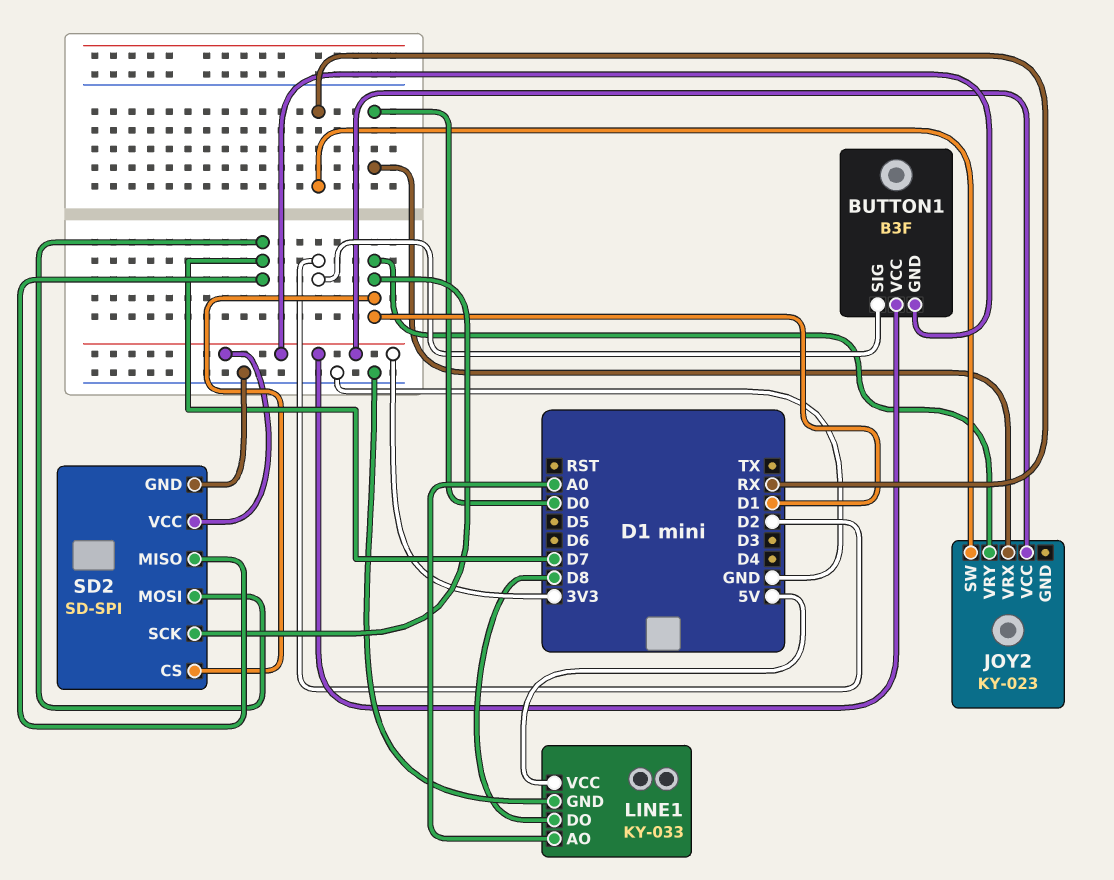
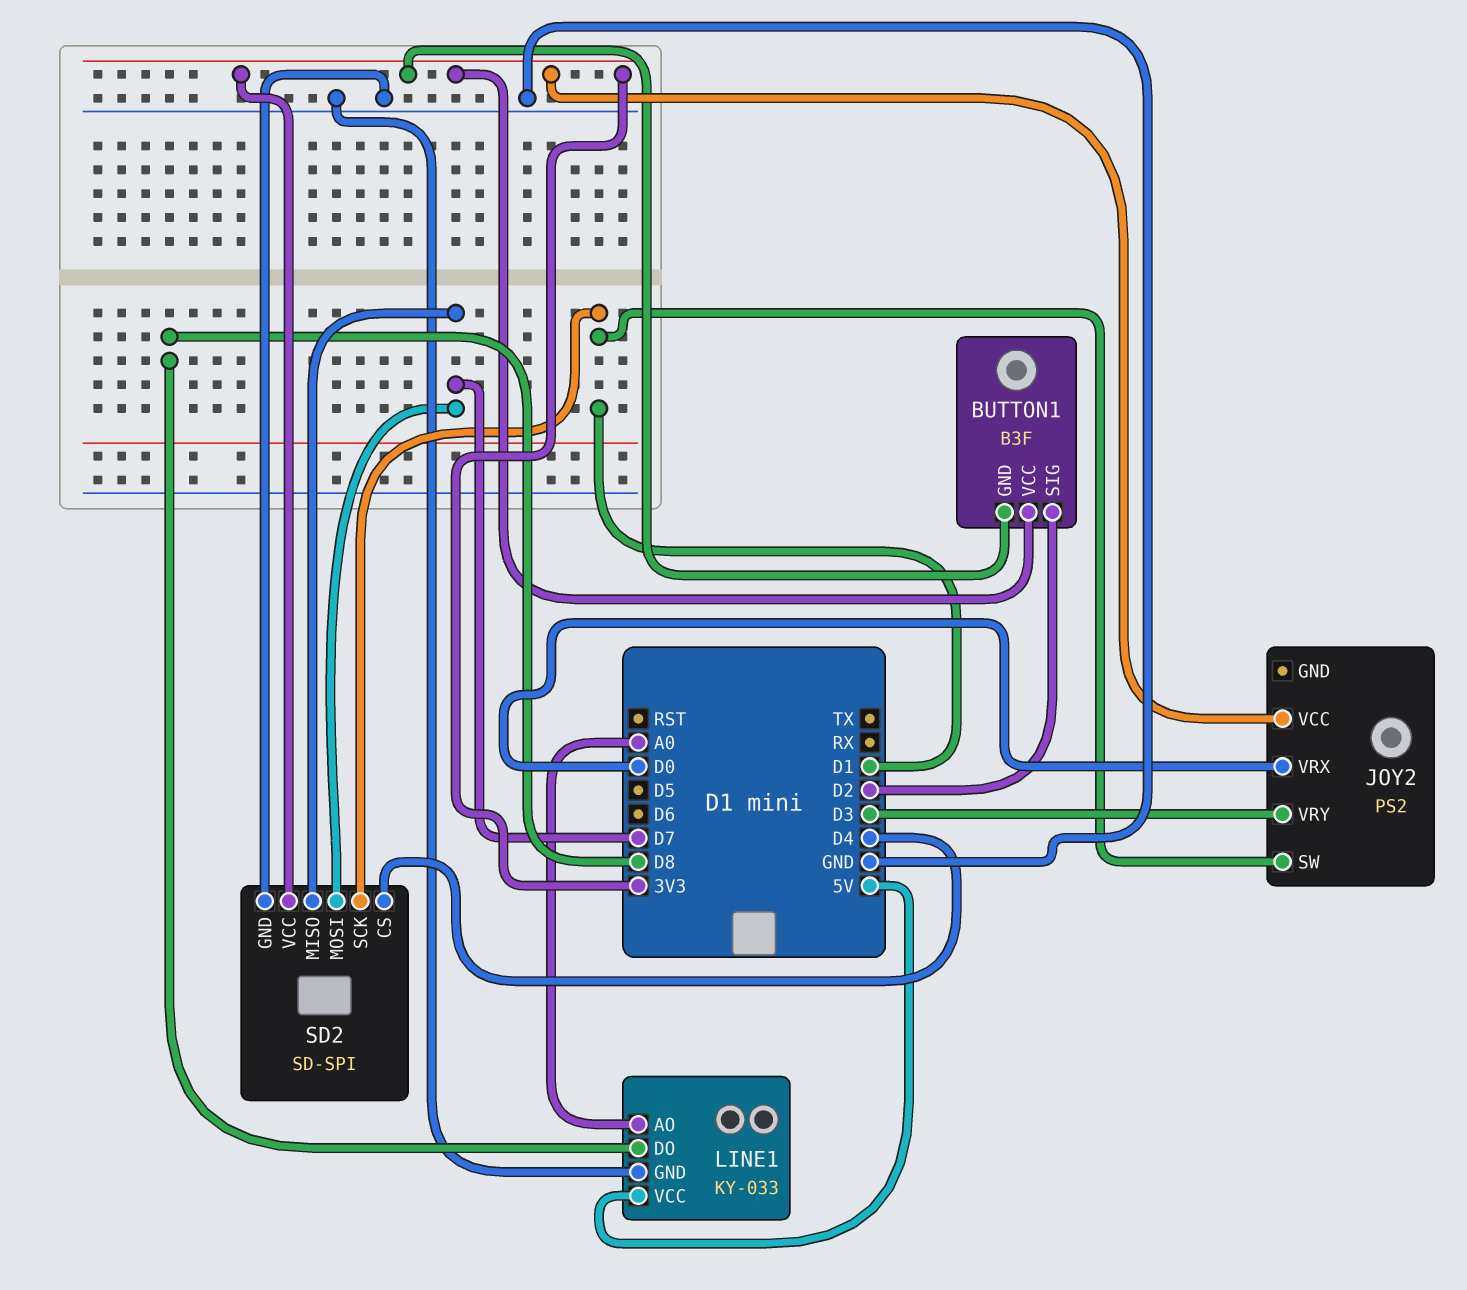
JOY2: KY-023 -> PS2
JOY2 pin SW: RX -> D1
JOY2 pin VRY: D1 -> D3
SD2 pin CS: D1 -> D4

